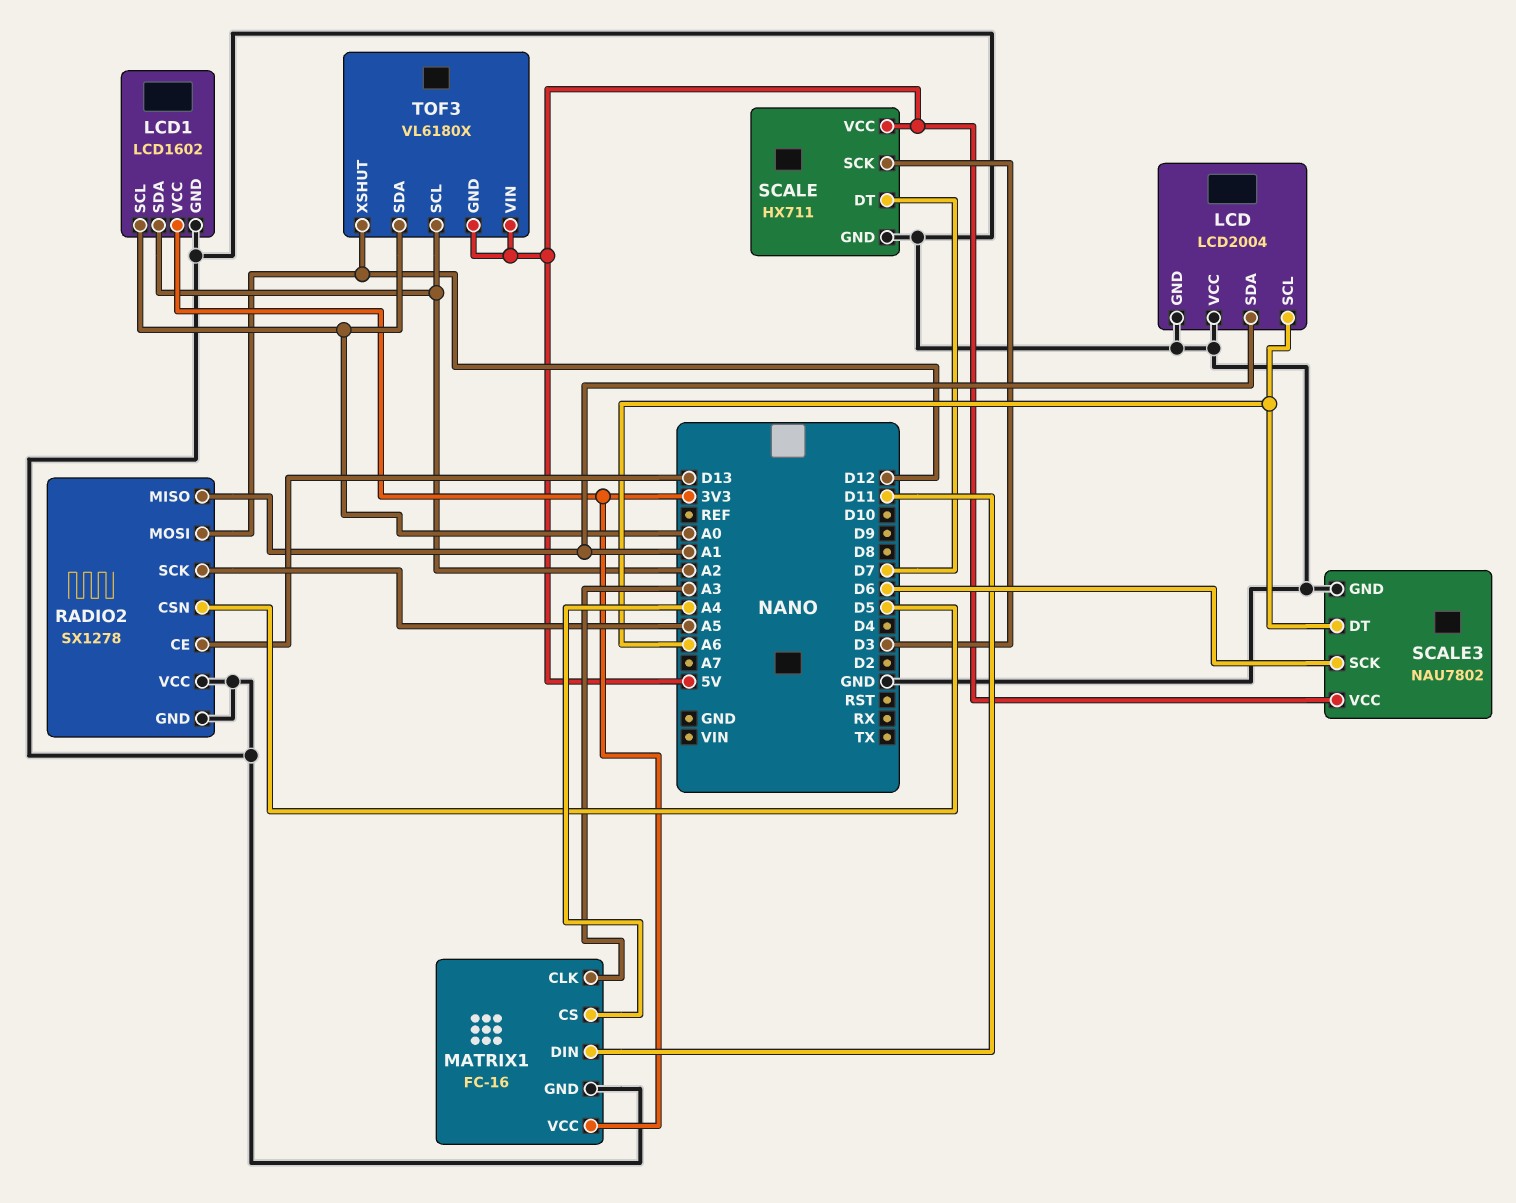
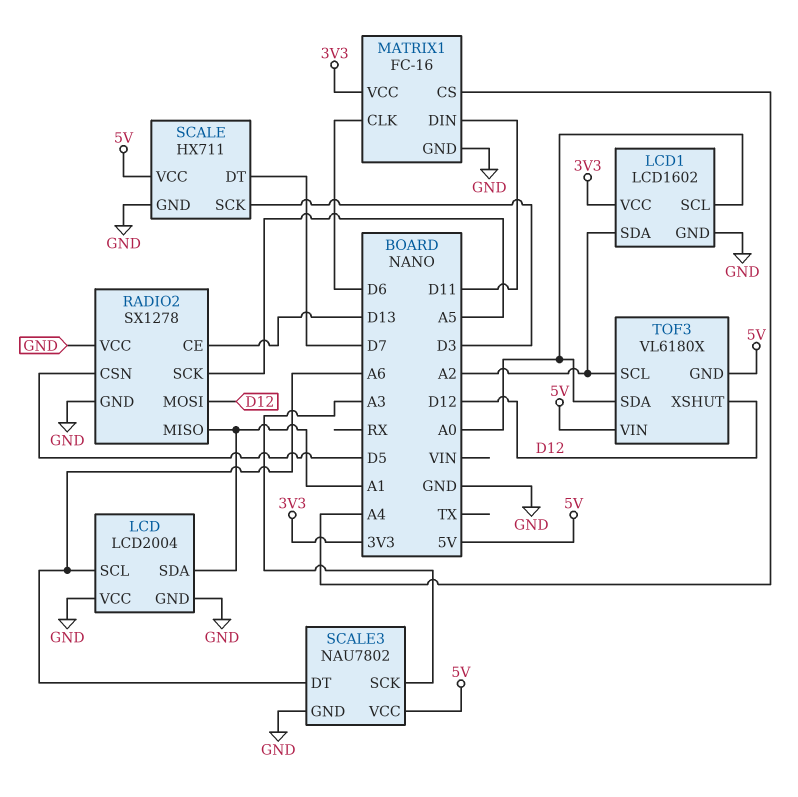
MATRIX1 pin CLK: A3 -> D6
SCALE3 pin SCK: D6 -> A3

